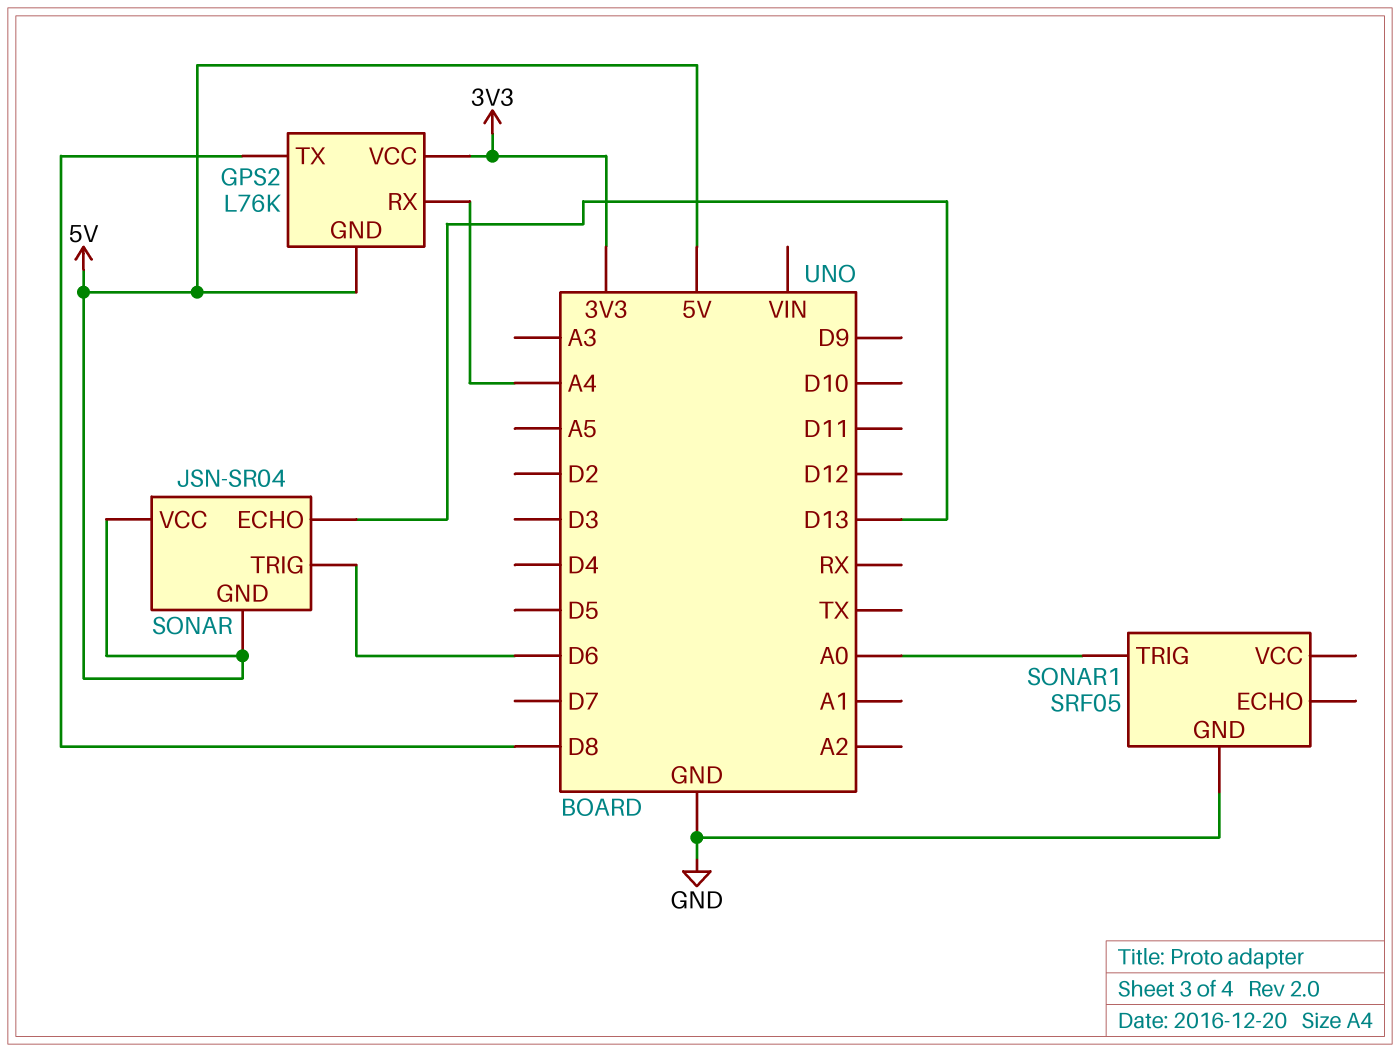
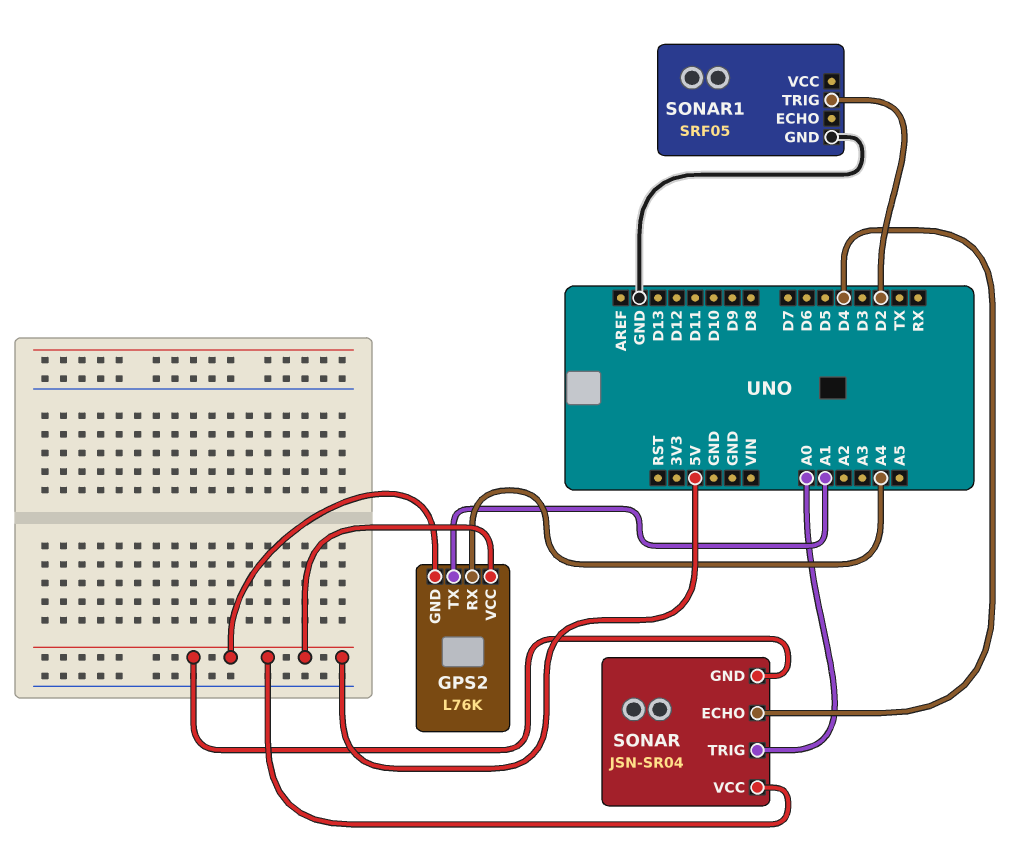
GPS2 pin TX: D8 -> A1
GPS2 pin VCC: 3V3 -> 5V
SONAR pin ECHO: D13 -> D4
SONAR pin TRIG: D6 -> A0
SONAR1 pin TRIG: A0 -> D2

